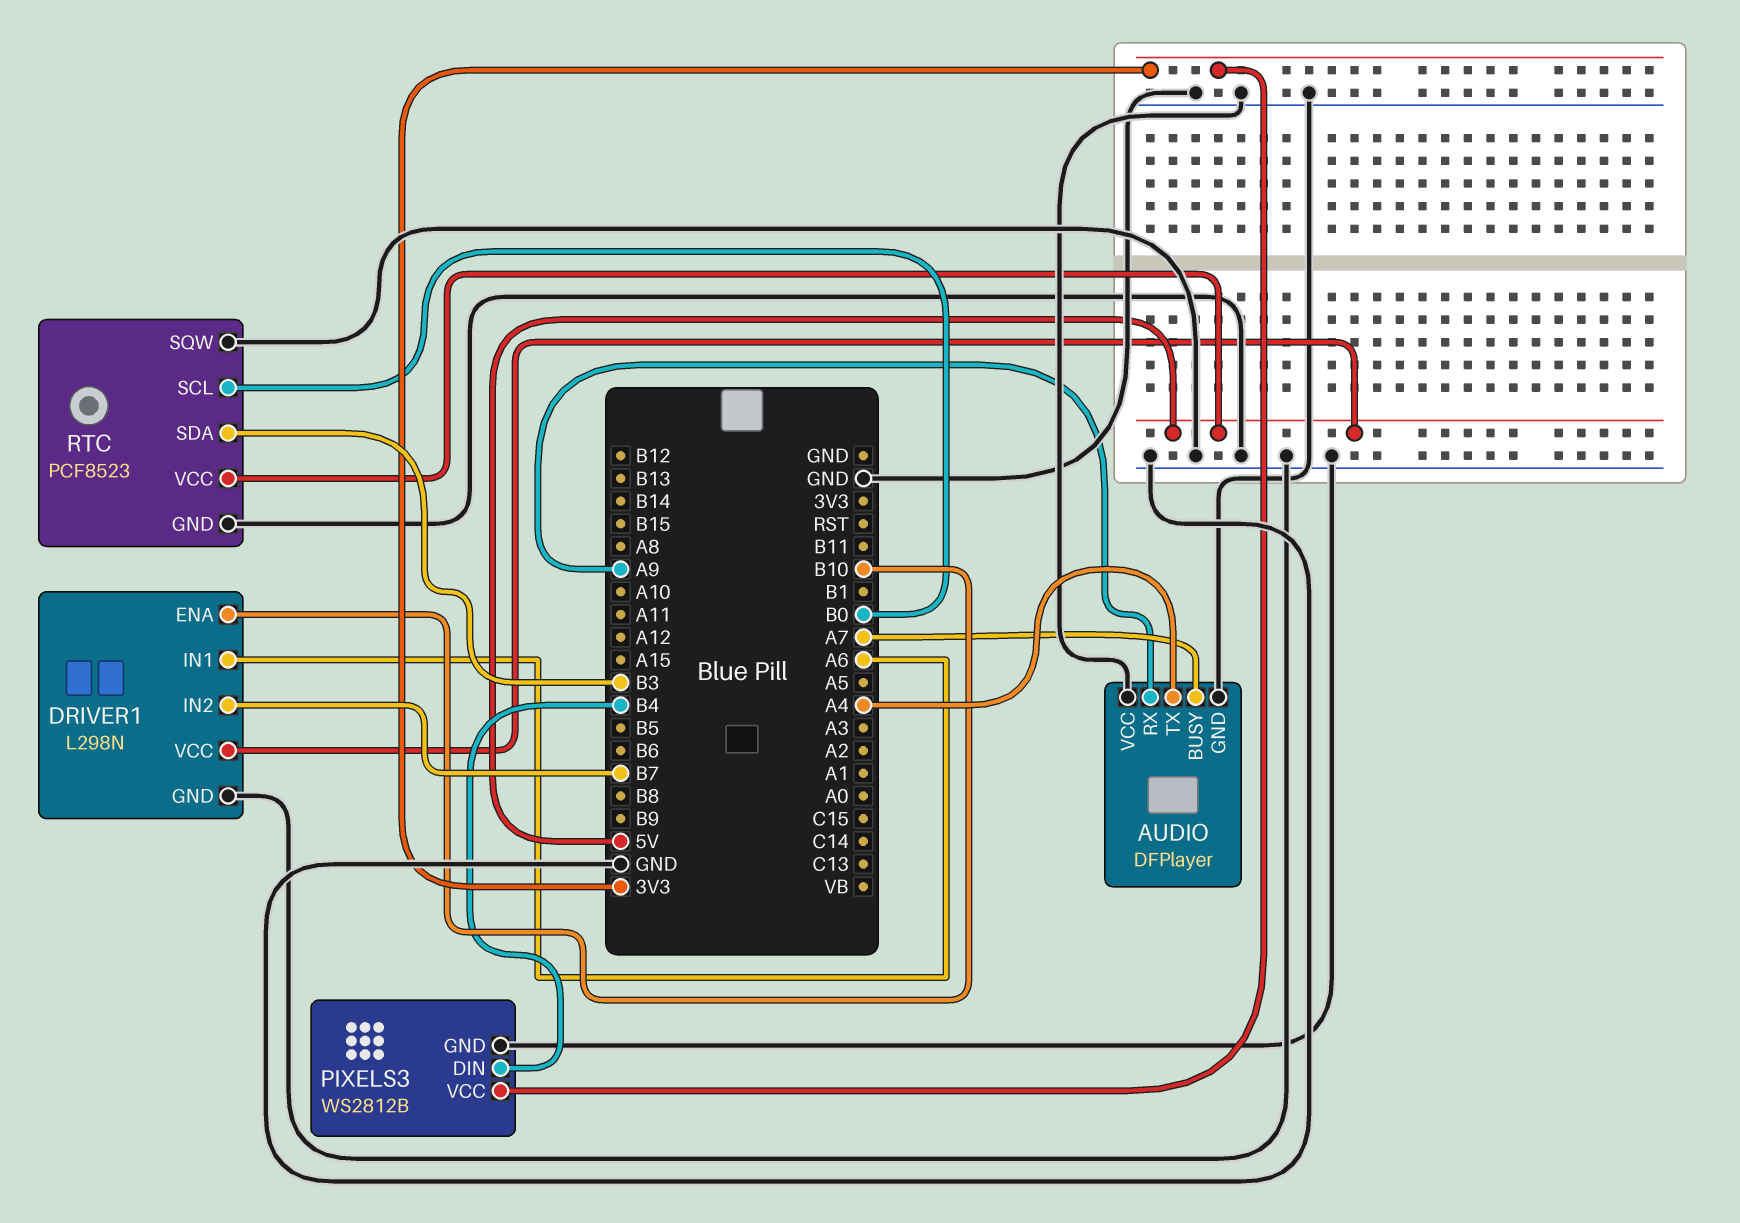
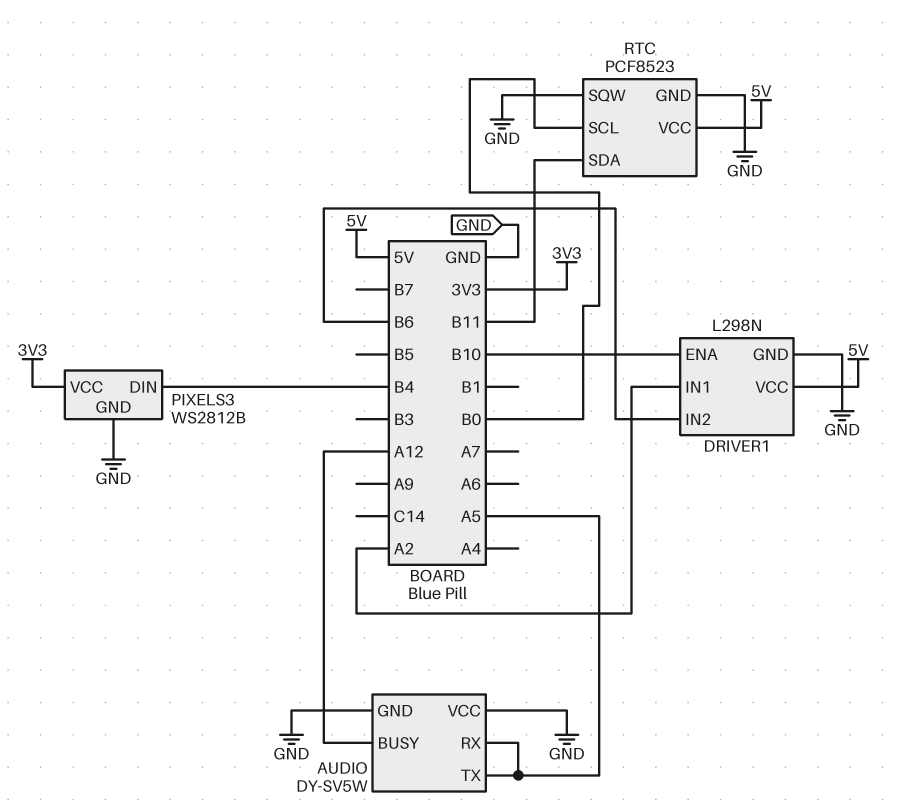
AUDIO: DFPlayer -> DY-SV5W
AUDIO pin BUSY: A7 -> A12
AUDIO pin RX: A9 -> A5
AUDIO pin TX: A4 -> A5
DRIVER1 pin IN1: A6 -> A2
DRIVER1 pin IN2: B7 -> B6
RTC pin SDA: B3 -> B11

